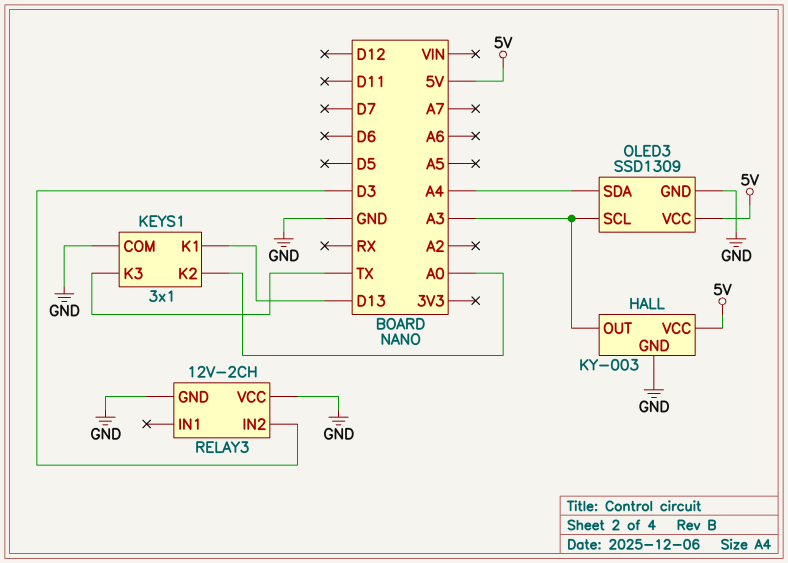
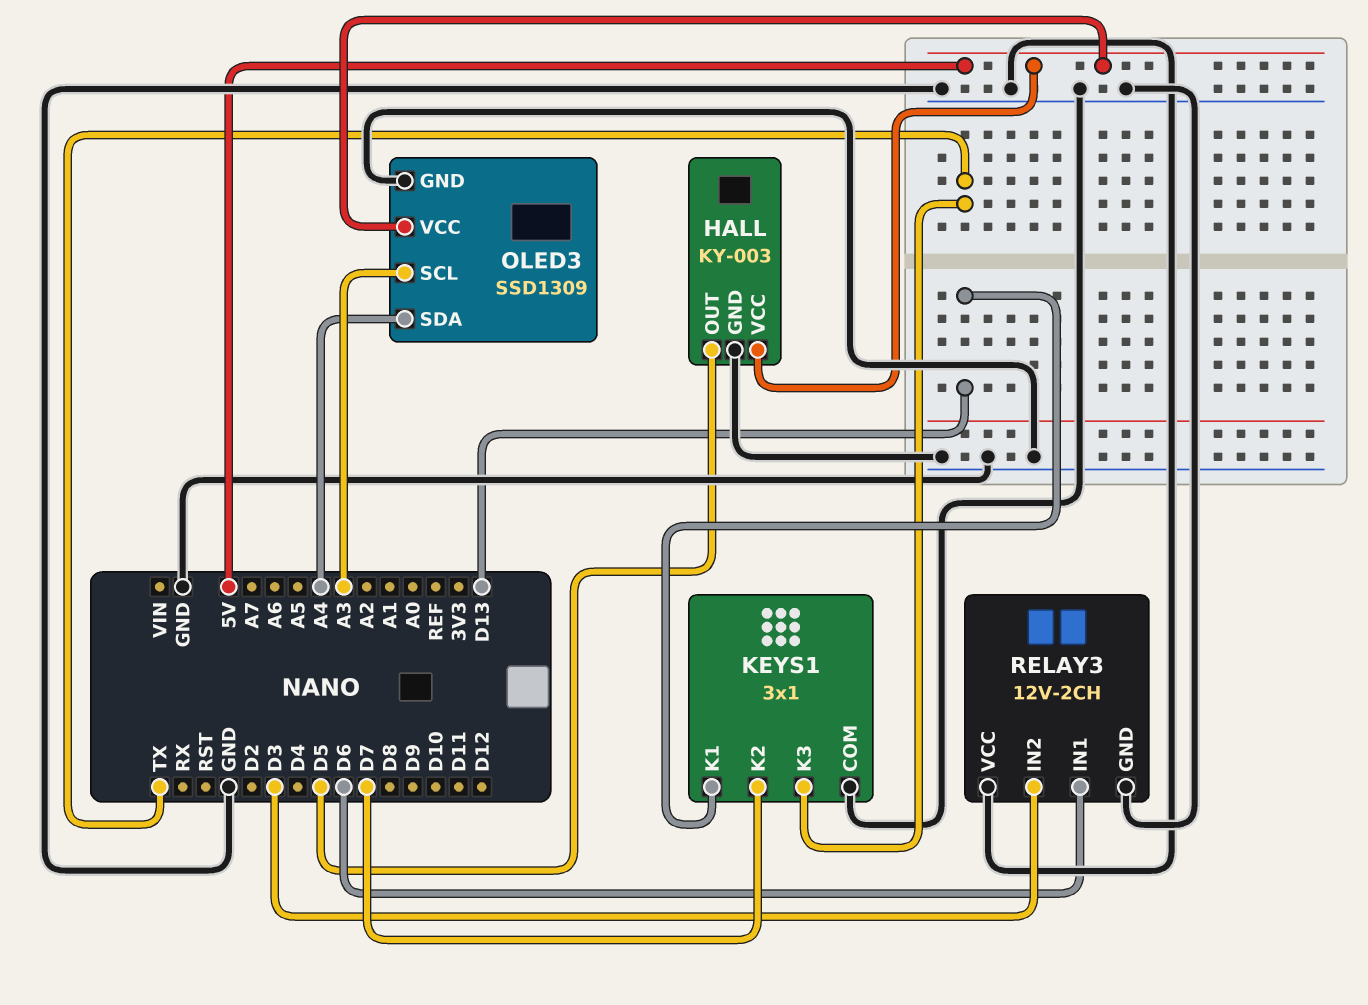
HALL pin OUT: A3 -> D5
KEYS1 pin K2: A0 -> D7
RELAY3 pin IN1: none -> D6

